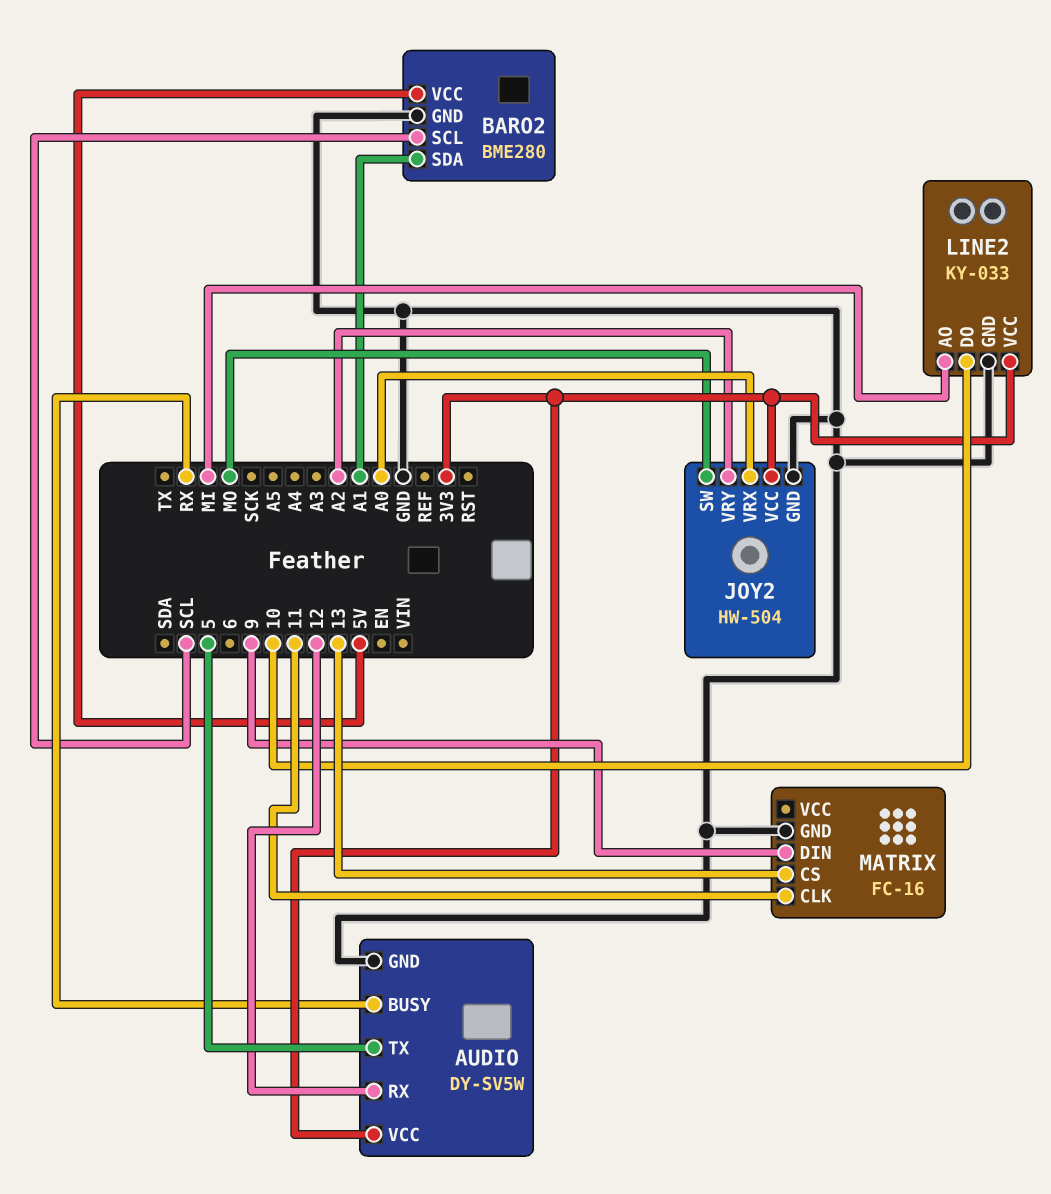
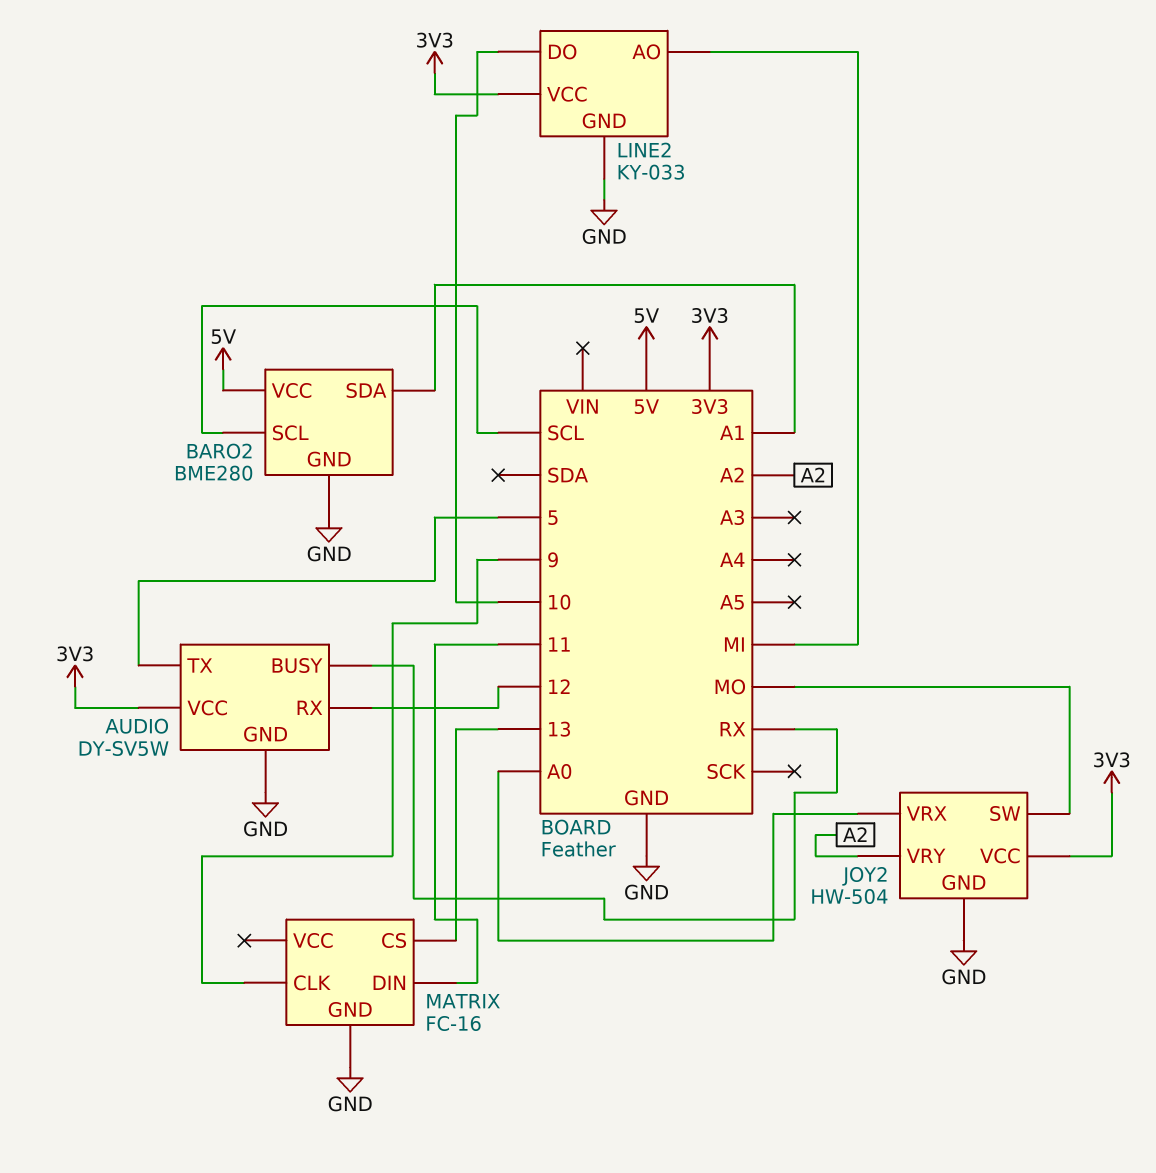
MATRIX pin CLK: 11 -> 9
MATRIX pin DIN: 9 -> 11

